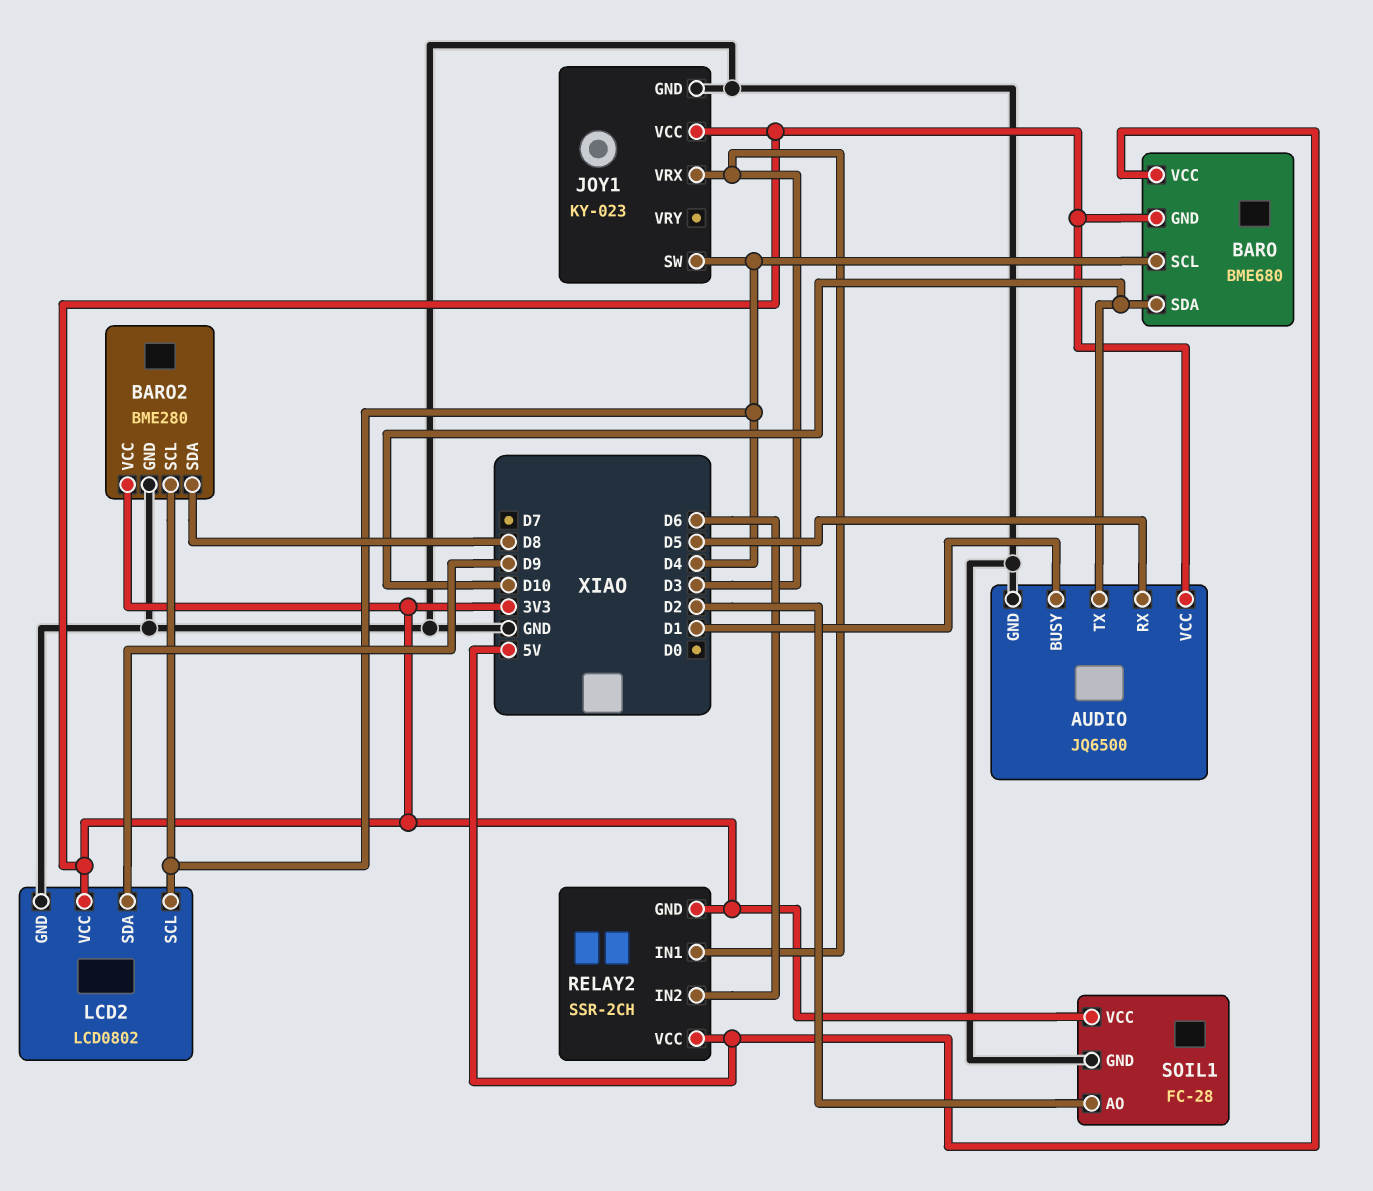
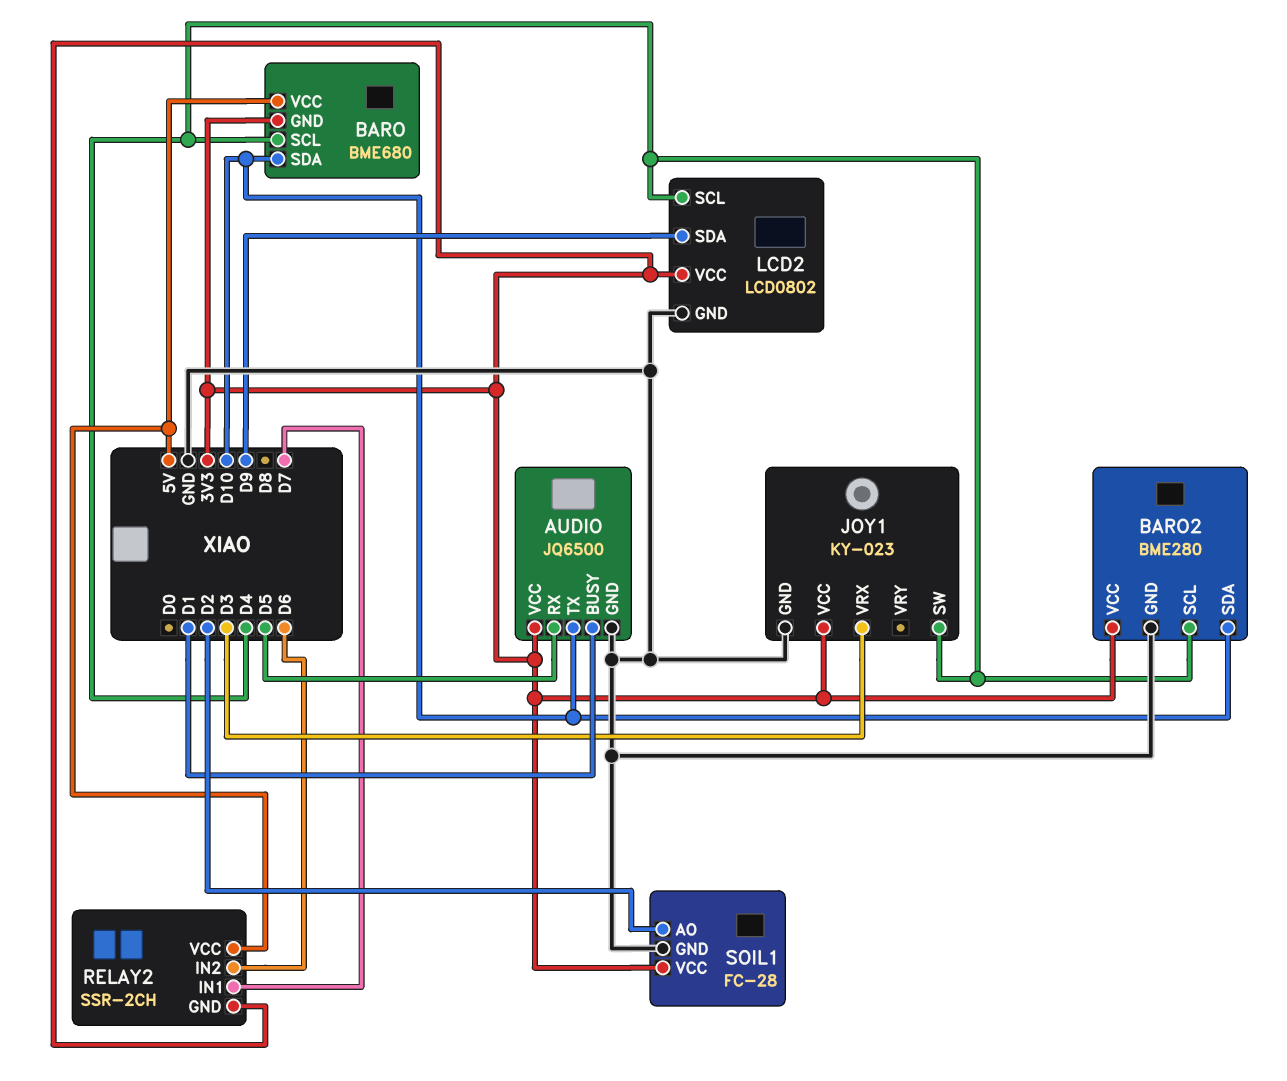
BARO2 pin SDA: D8 -> D10
RELAY2 pin IN1: D3 -> D7

